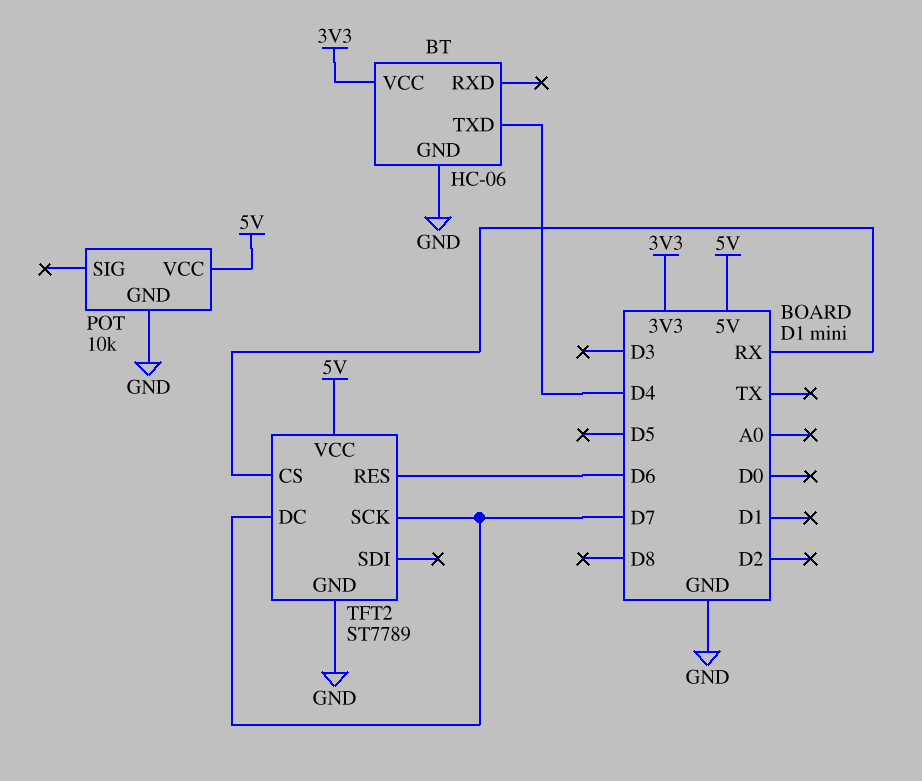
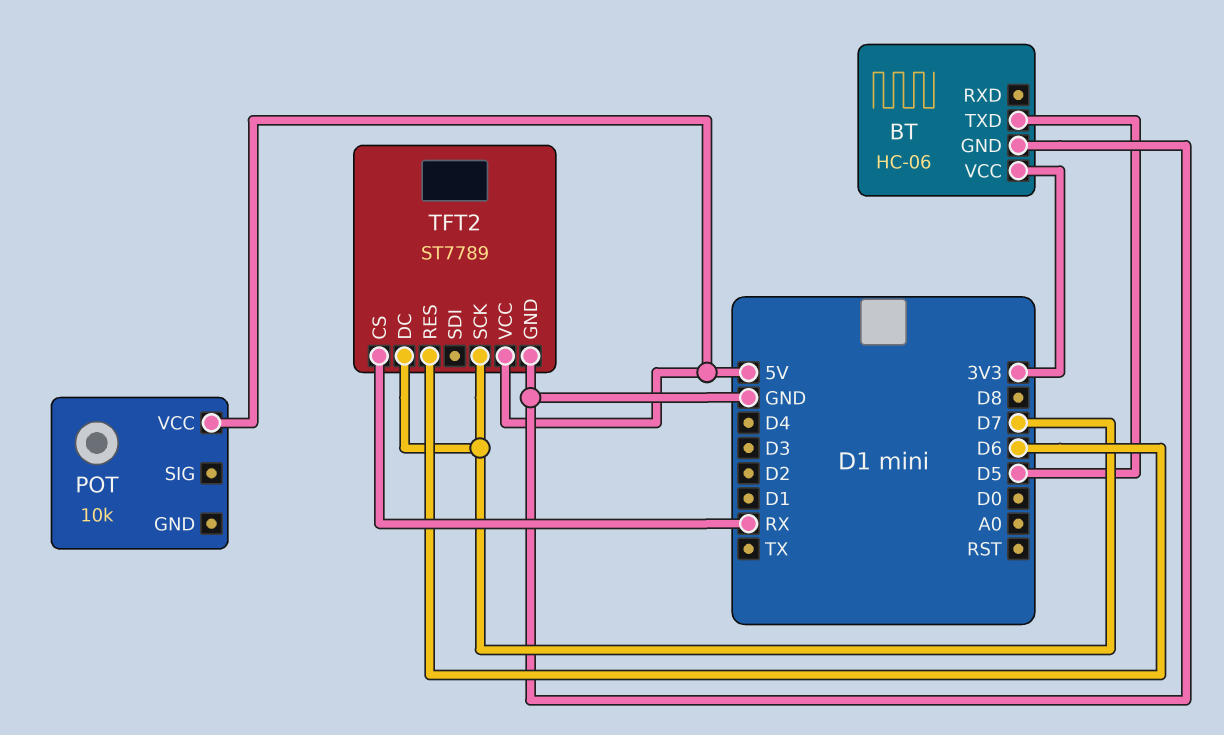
BT pin TXD: D4 -> D5
POT pin GND: GND -> none

